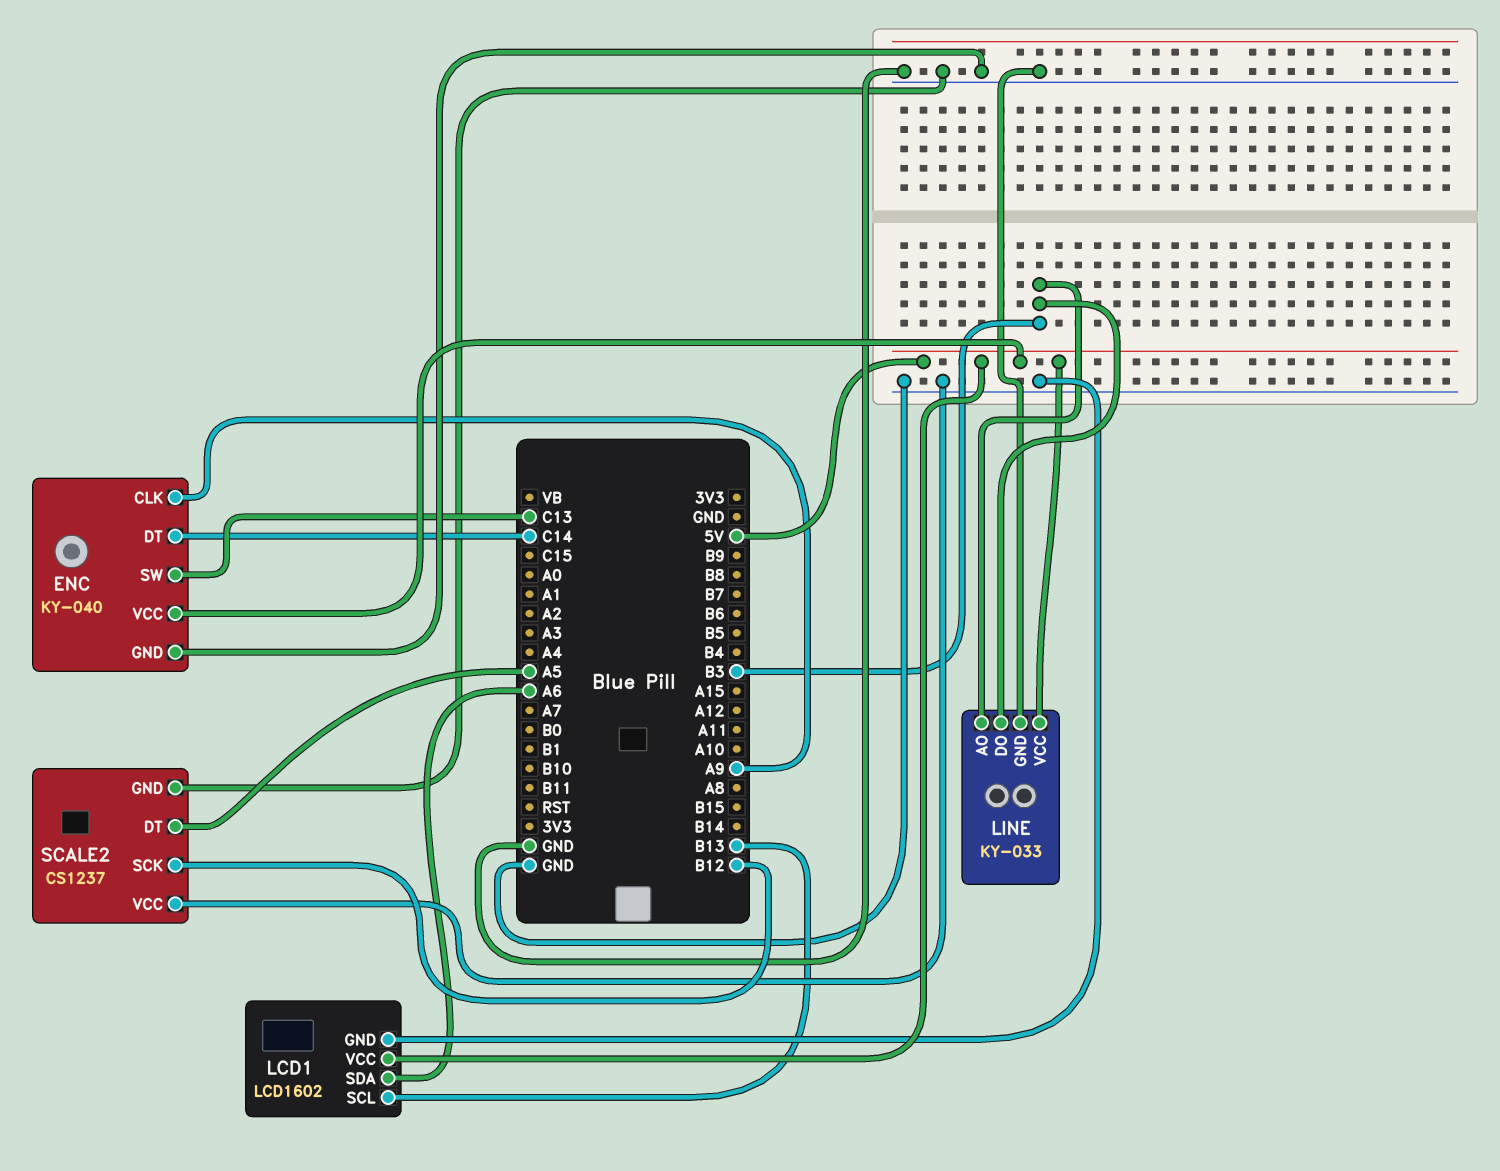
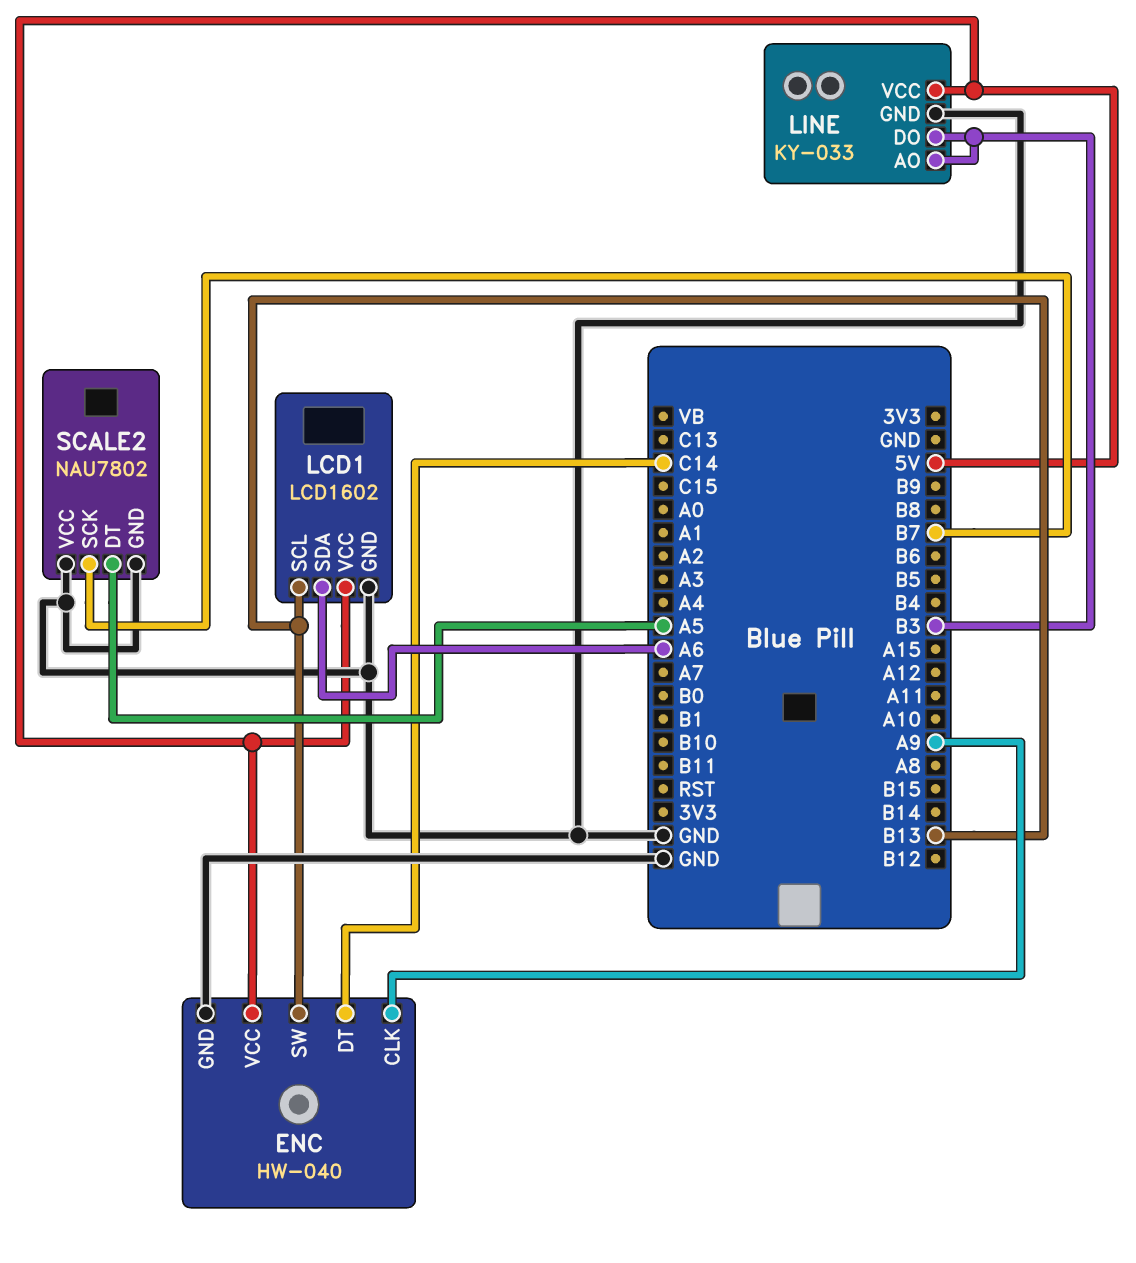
ENC: KY-040 -> HW-040
ENC pin SW: C13 -> B13
SCALE2: CS1237 -> NAU7802
SCALE2 pin SCK: B12 -> B7

